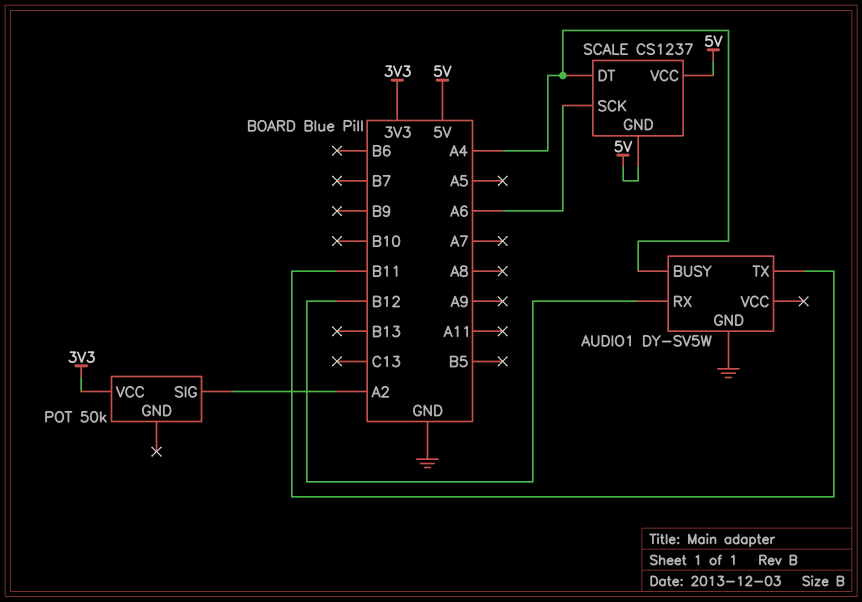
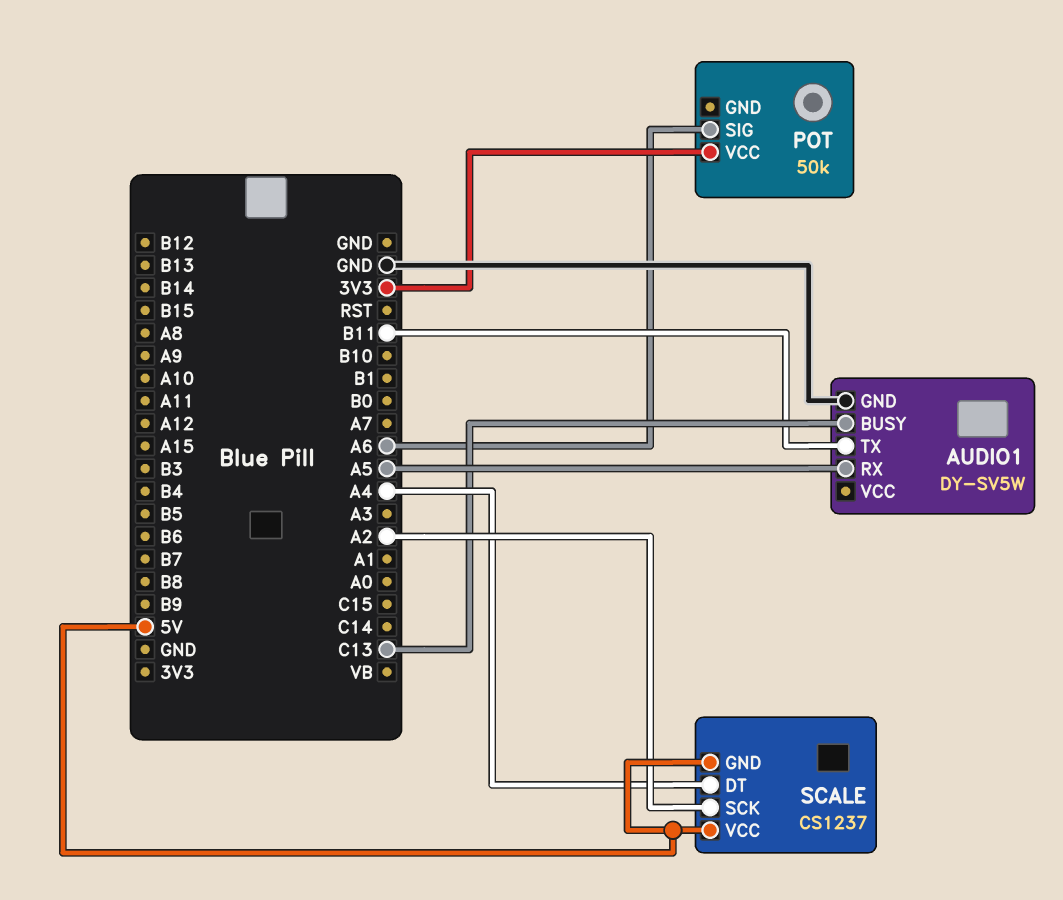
AUDIO1 pin BUSY: A4 -> C13
AUDIO1 pin RX: B12 -> A5
POT pin SIG: A2 -> A6
SCALE pin SCK: A6 -> A2

